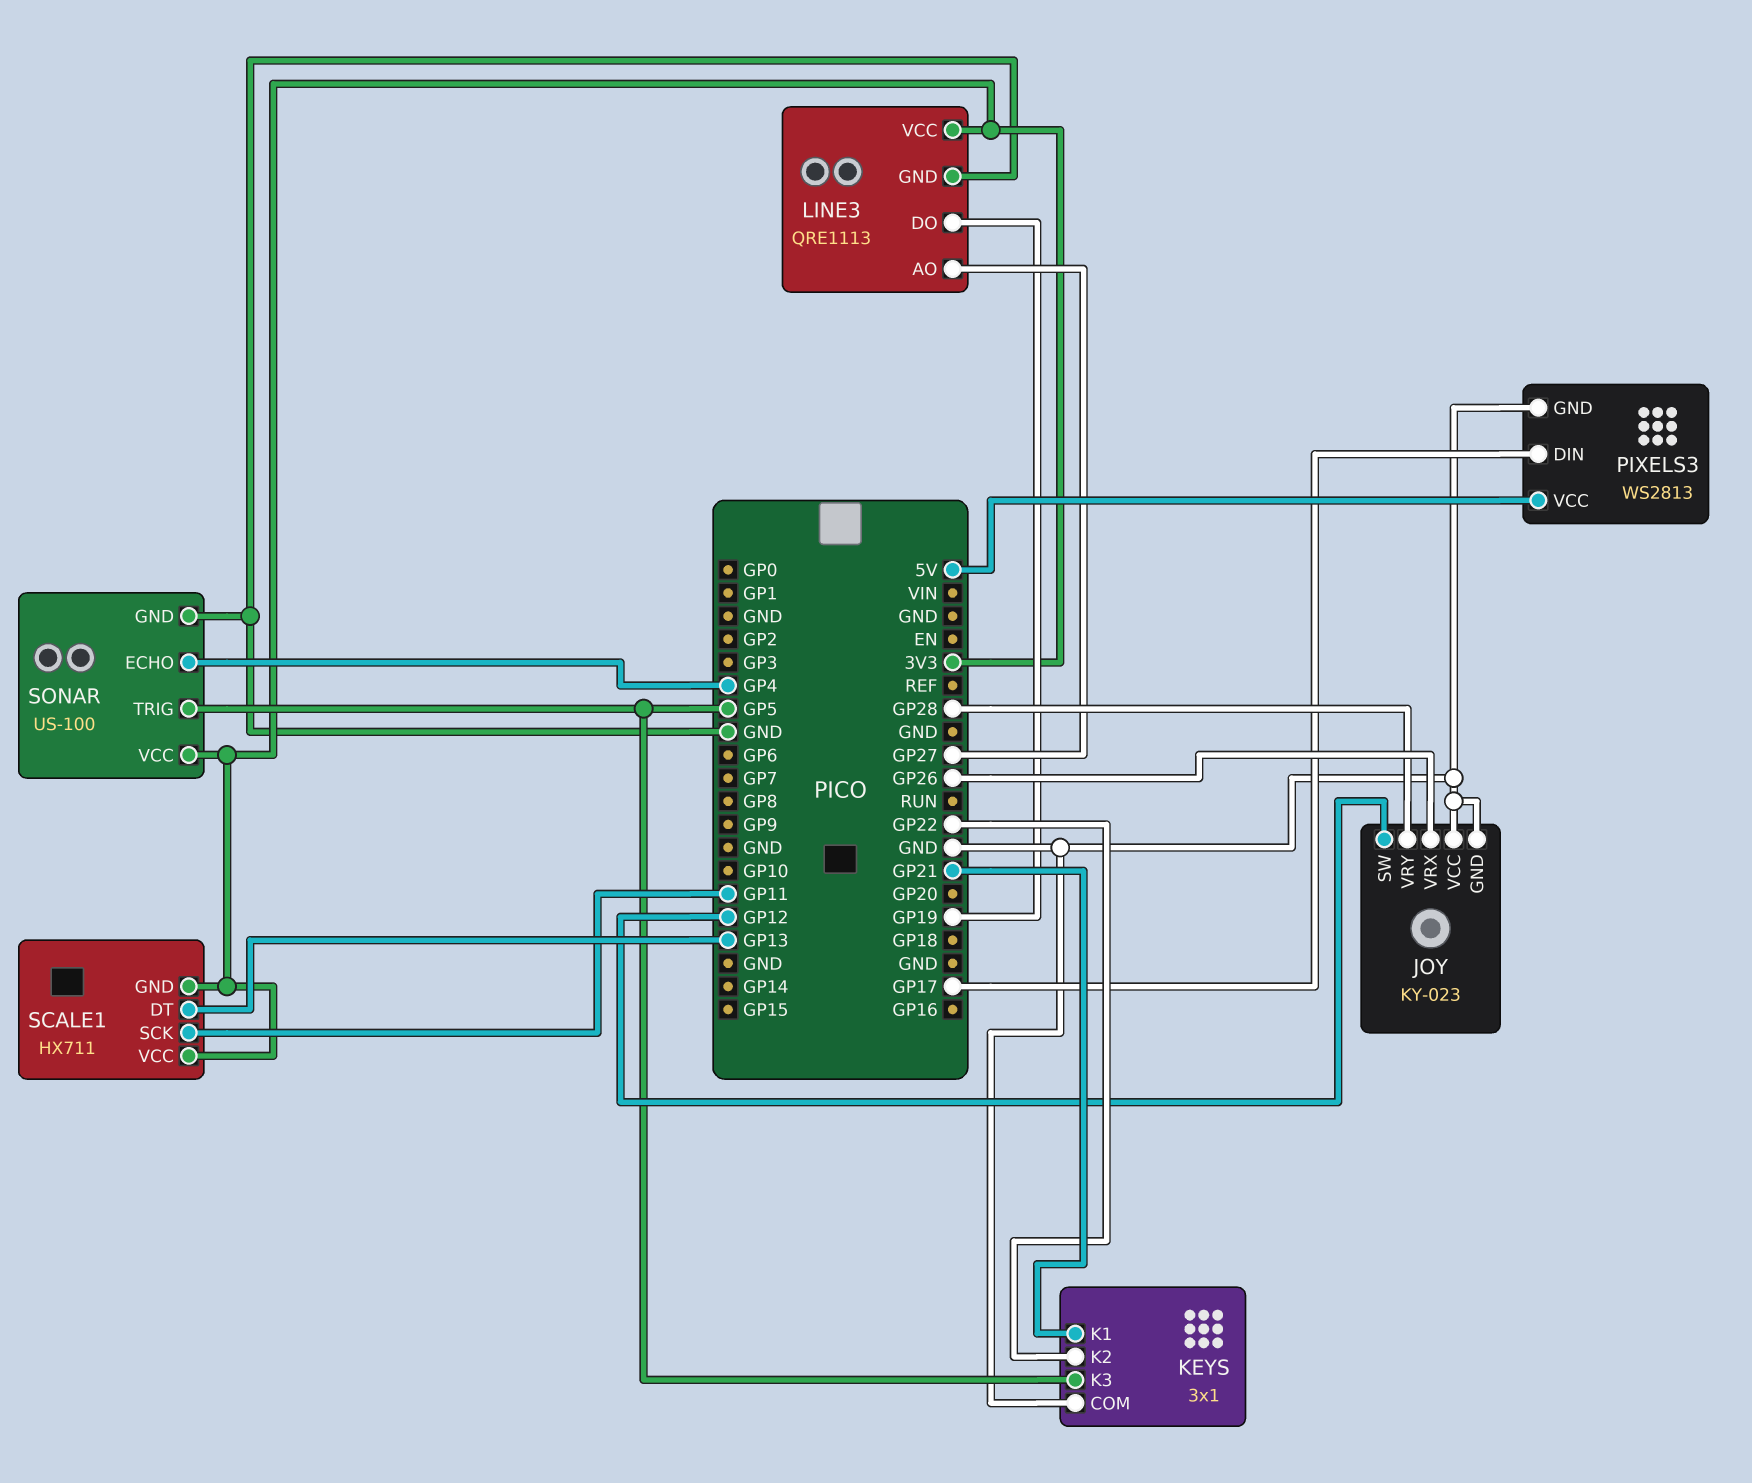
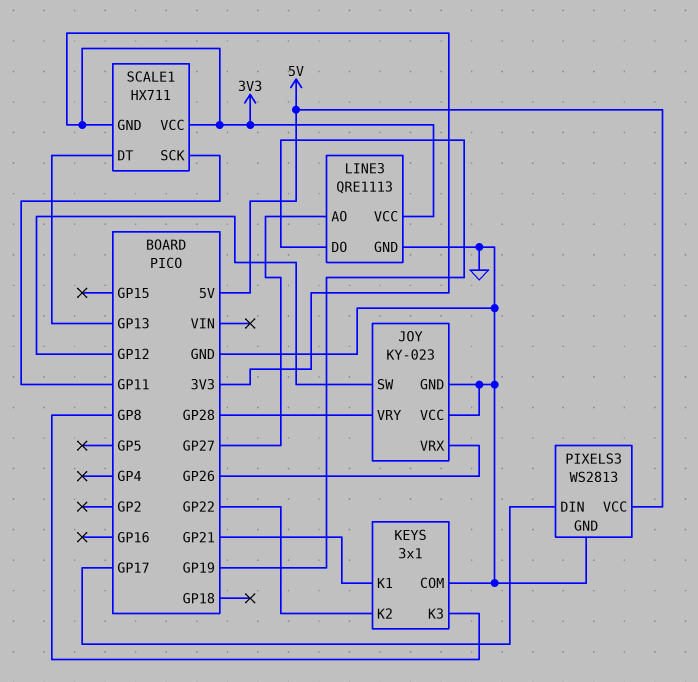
KEYS pin K3: GP5 -> GP8
SONAR: US-100 -> none
SONAR pin ECHO: GP4 -> none
SONAR pin GND: GND -> none
SONAR pin TRIG: GP5 -> none
SONAR pin VCC: 3V3 -> none

